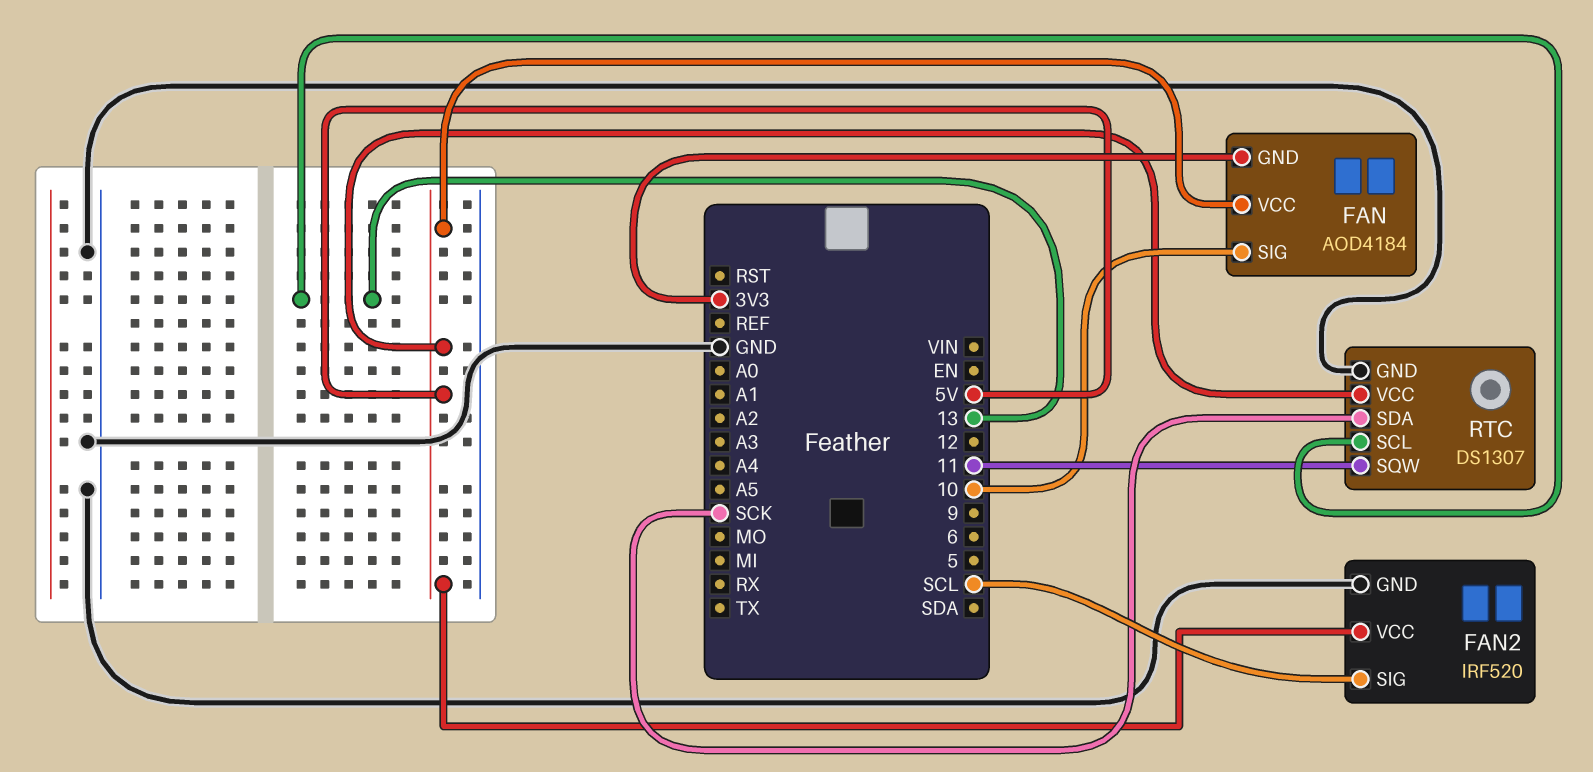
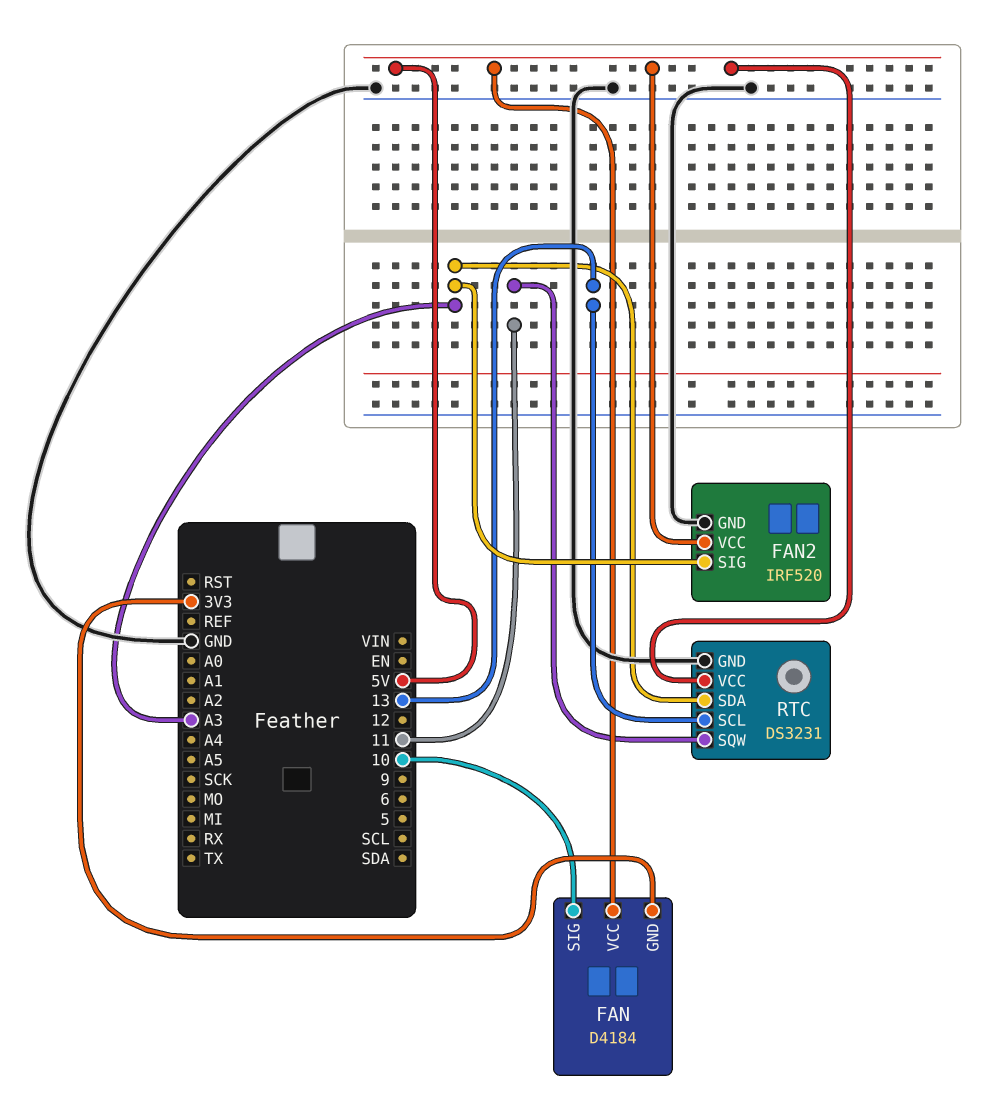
FAN: AOD4184 -> D4184
FAN2 pin SIG: SCL -> A3
RTC: DS1307 -> DS3231
RTC pin SDA: SCK -> A3

